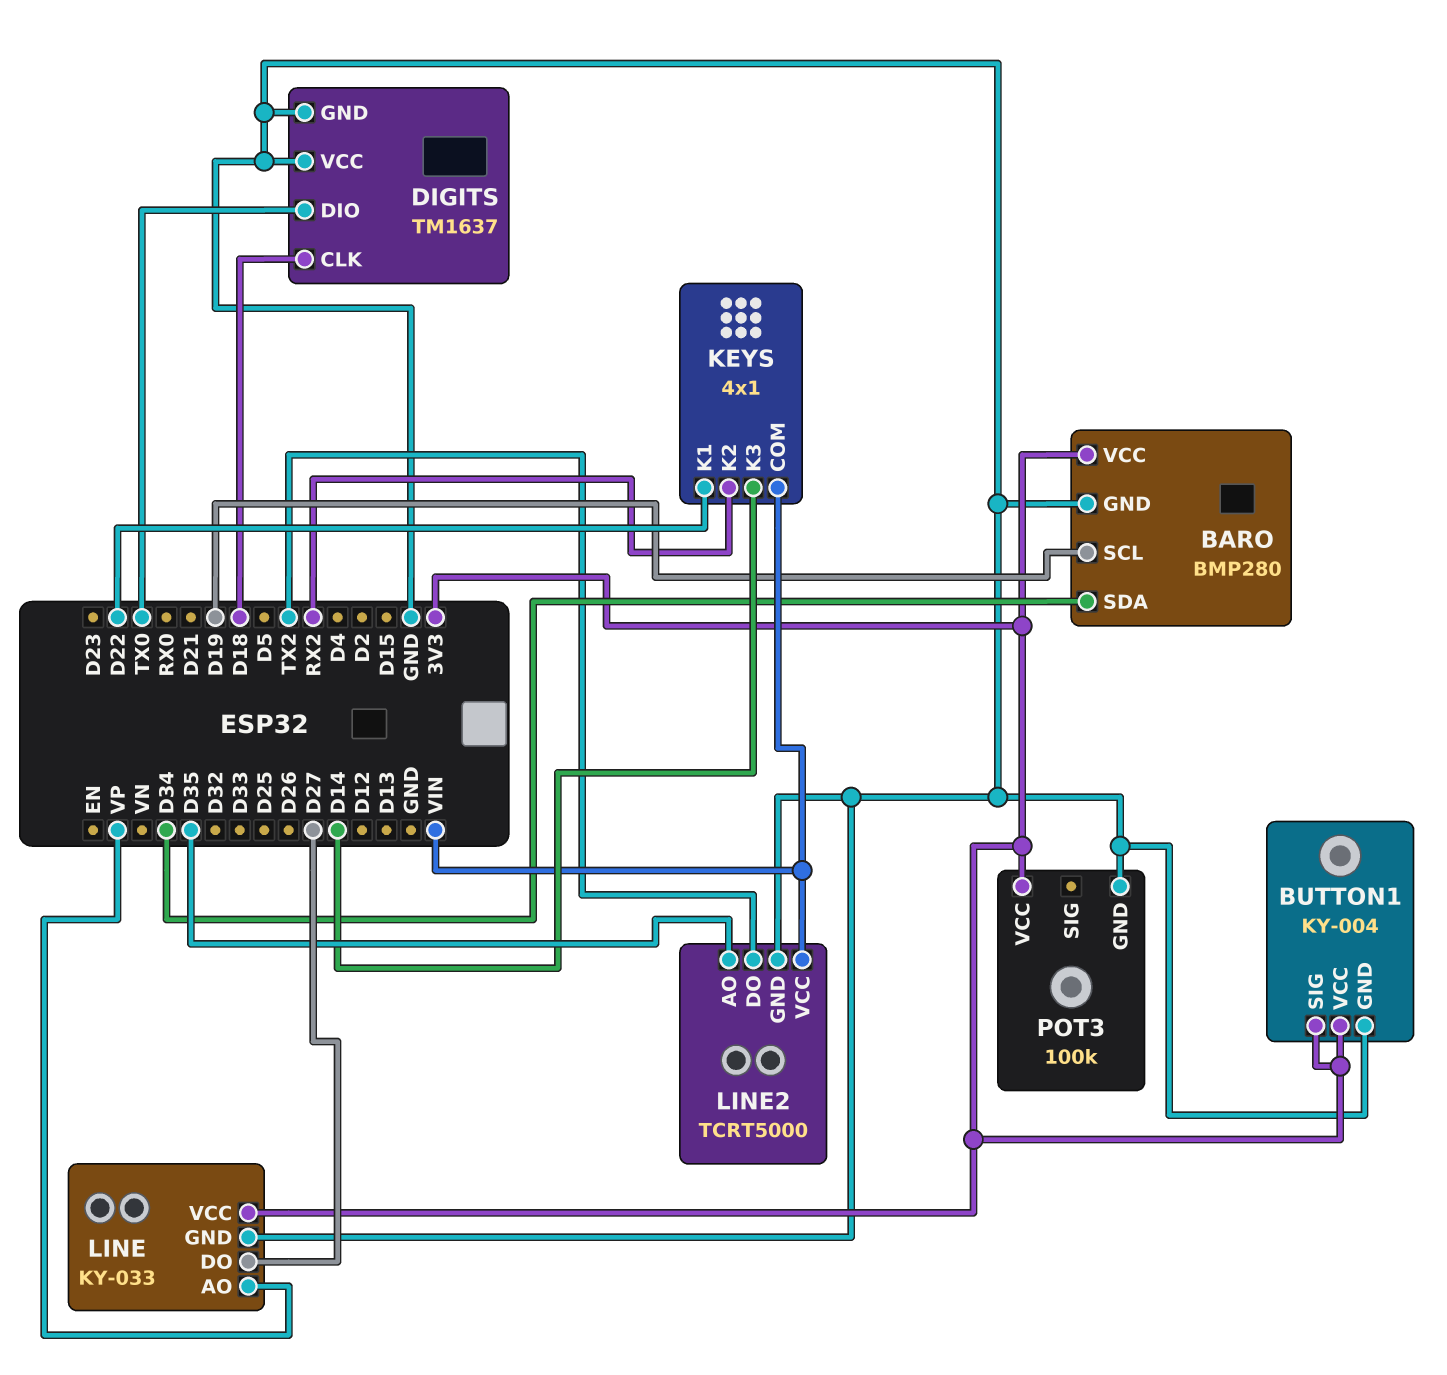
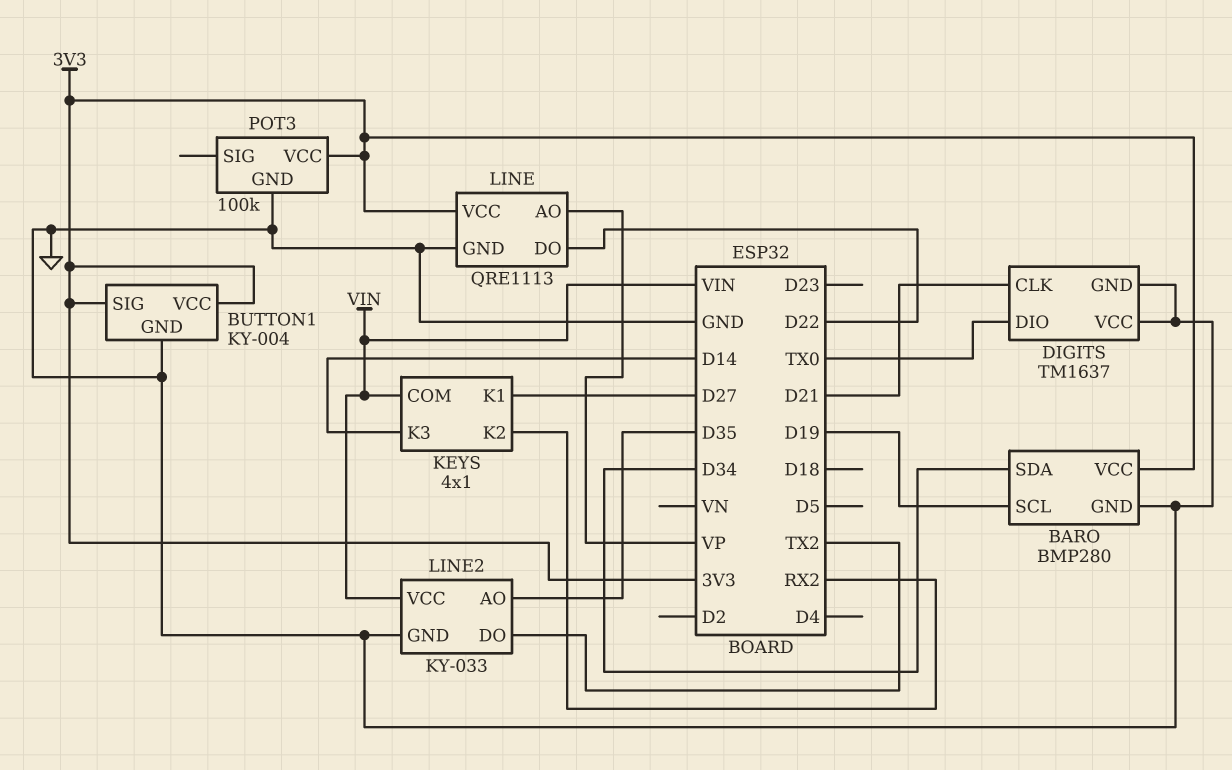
DIGITS pin CLK: D18 -> D21
KEYS pin K1: D22 -> D27
LINE: KY-033 -> QRE1113
LINE pin DO: D27 -> D22
LINE2: TCRT5000 -> KY-033

